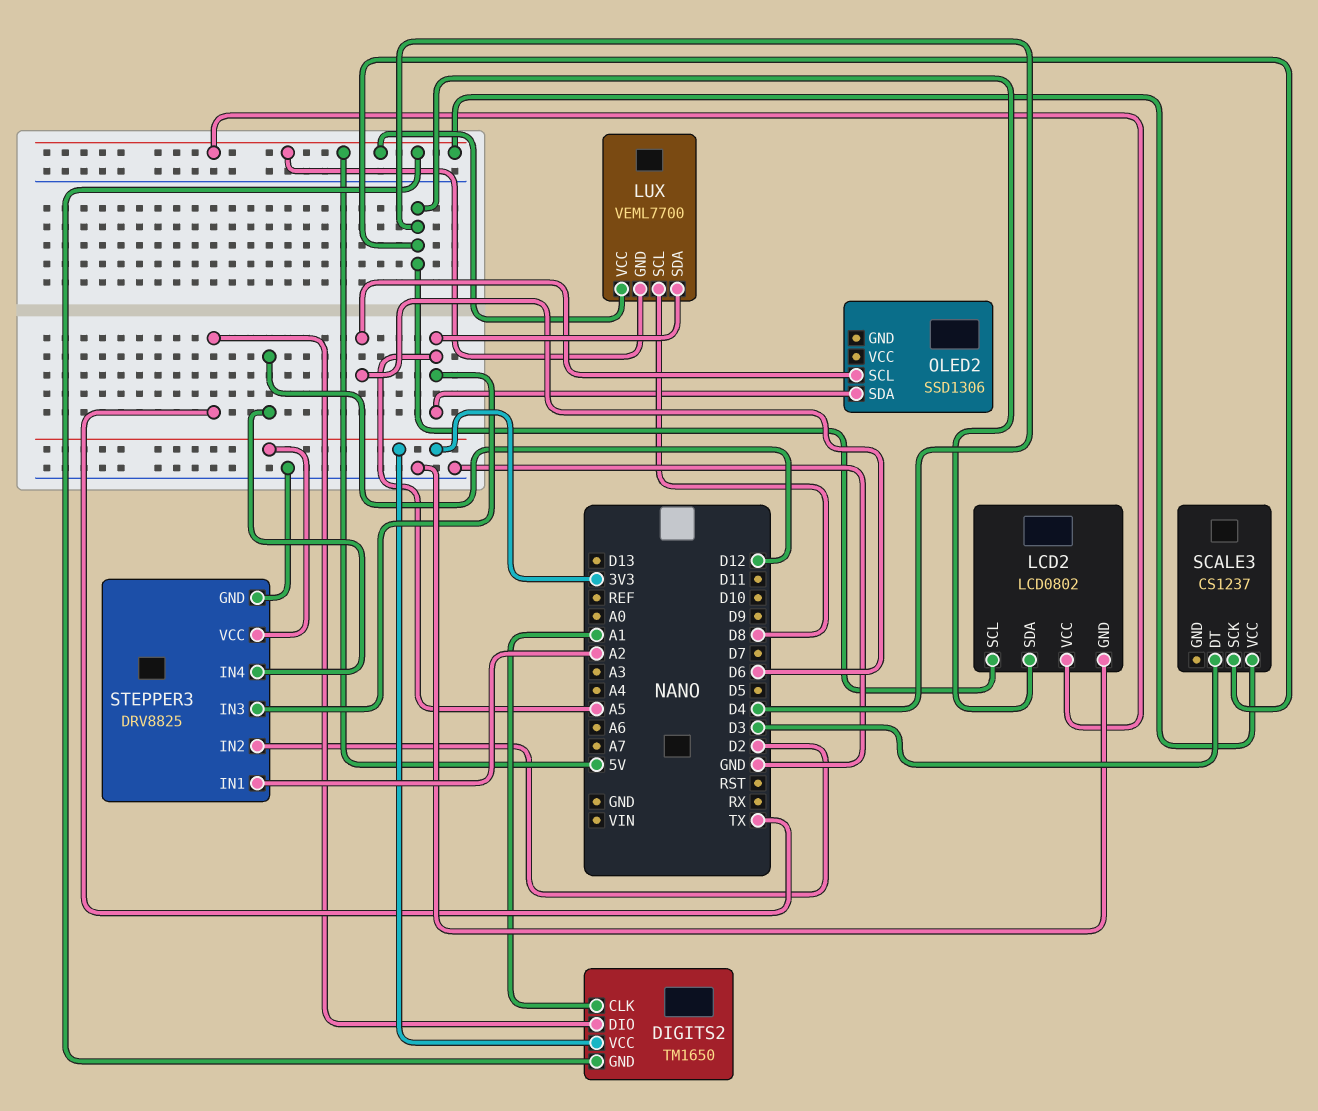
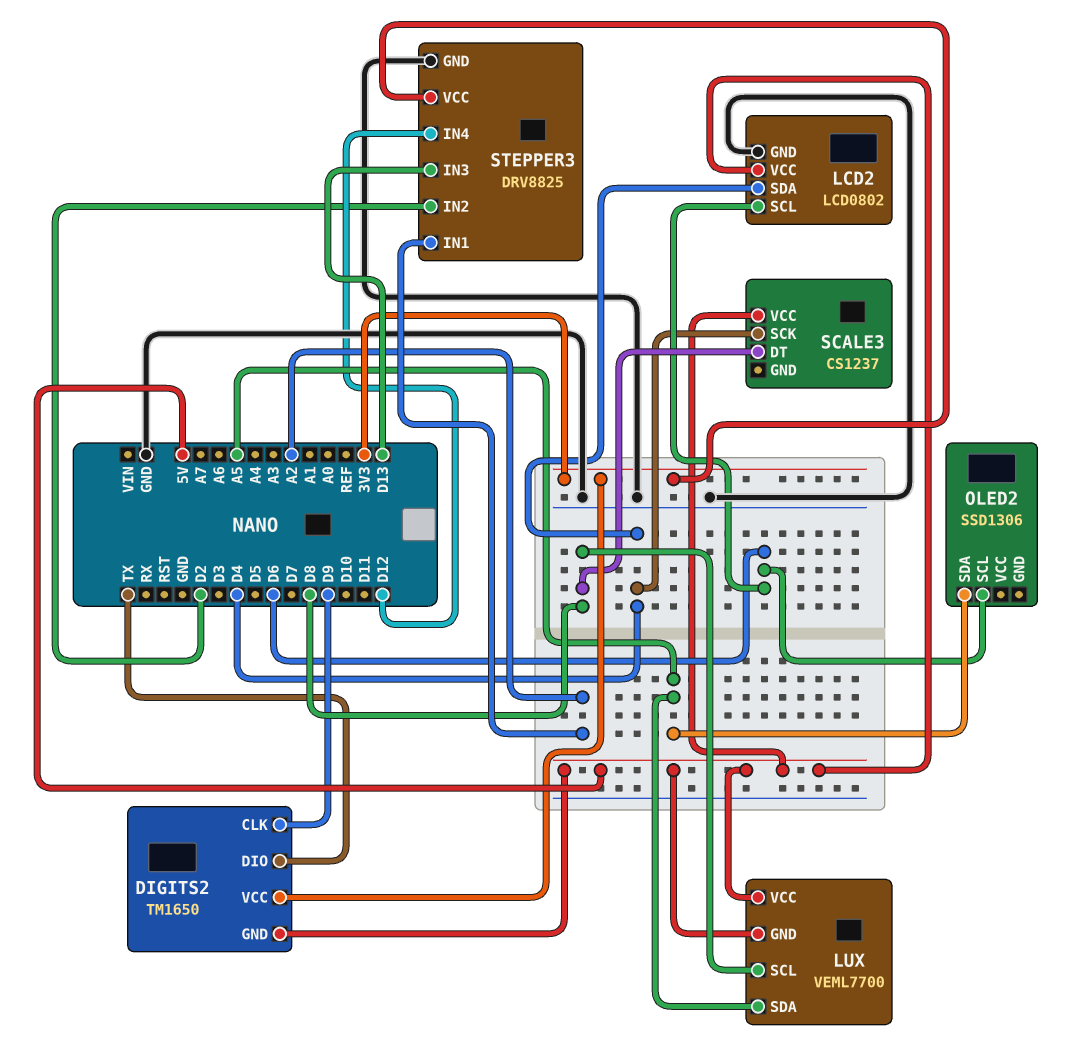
DIGITS2 pin CLK: A1 -> D9
LCD2 pin SCL: D4 -> D6
SCALE3 pin DT: D3 -> D8
STEPPER3 pin IN3: A5 -> D13

